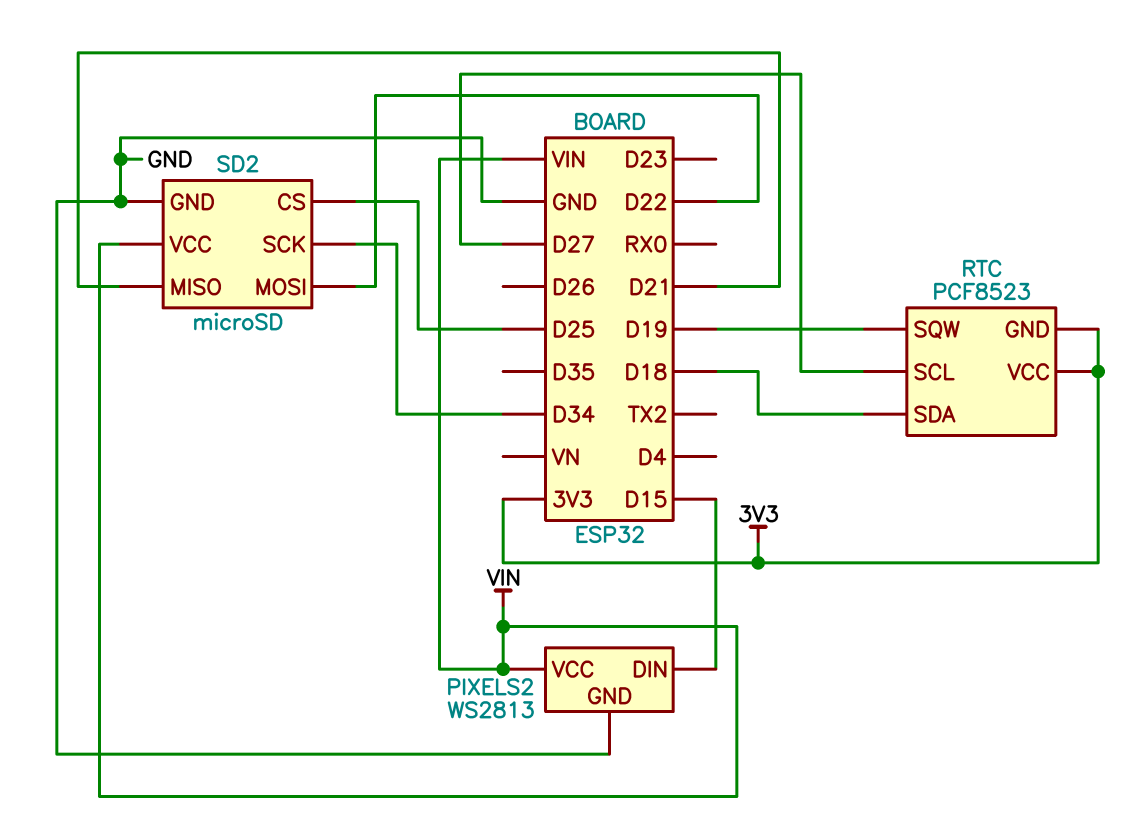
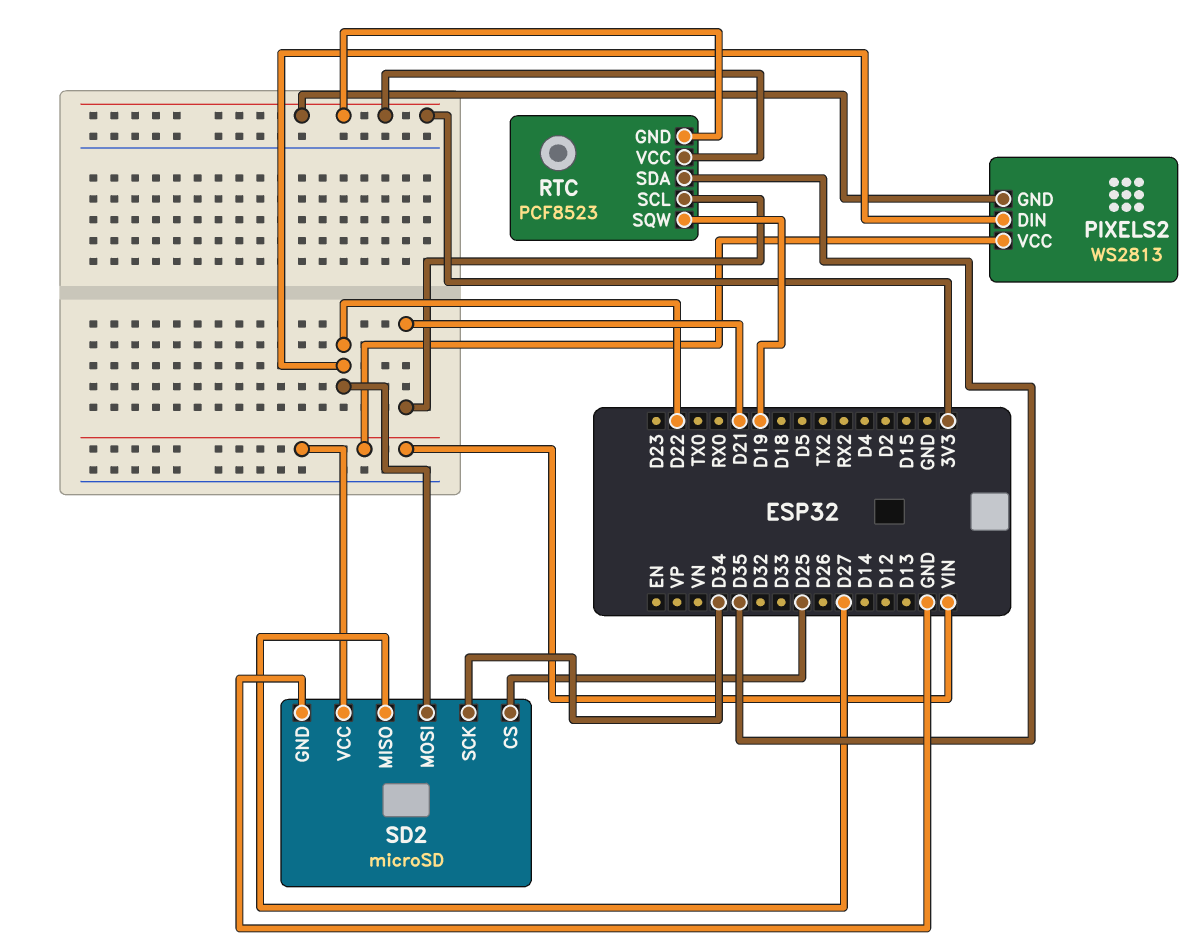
PIXELS2 pin DIN: D15 -> D22
PIXELS2 pin GND: GND -> 3V3
RTC pin SCL: D27 -> D21
RTC pin SDA: D18 -> D35
SD2 pin MISO: D21 -> D27

